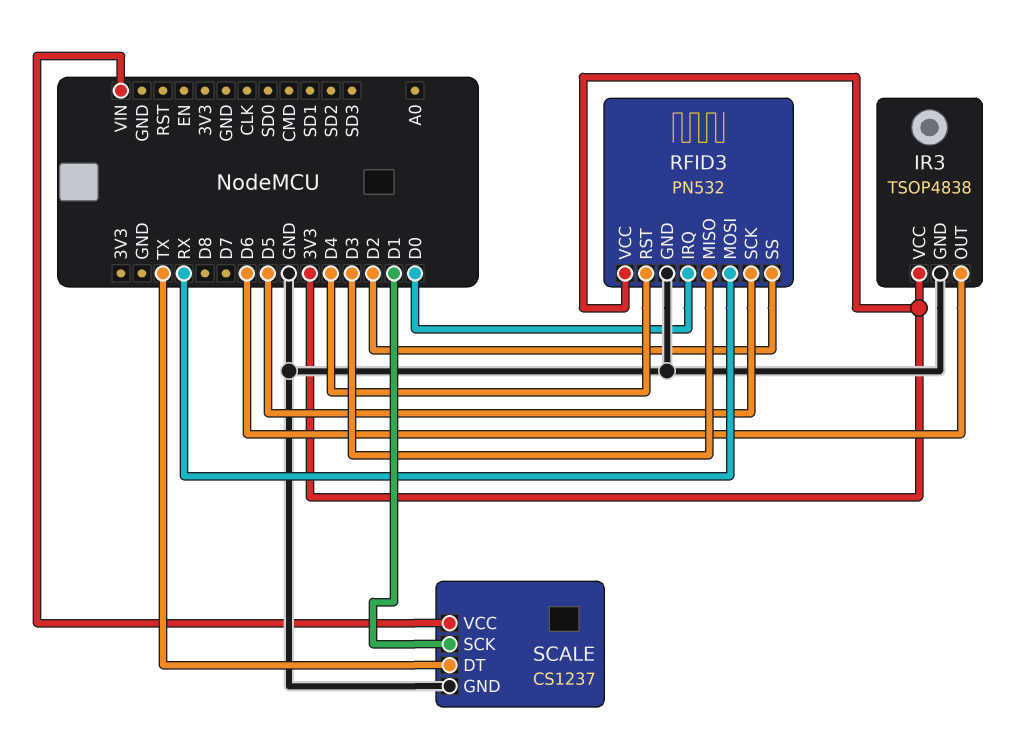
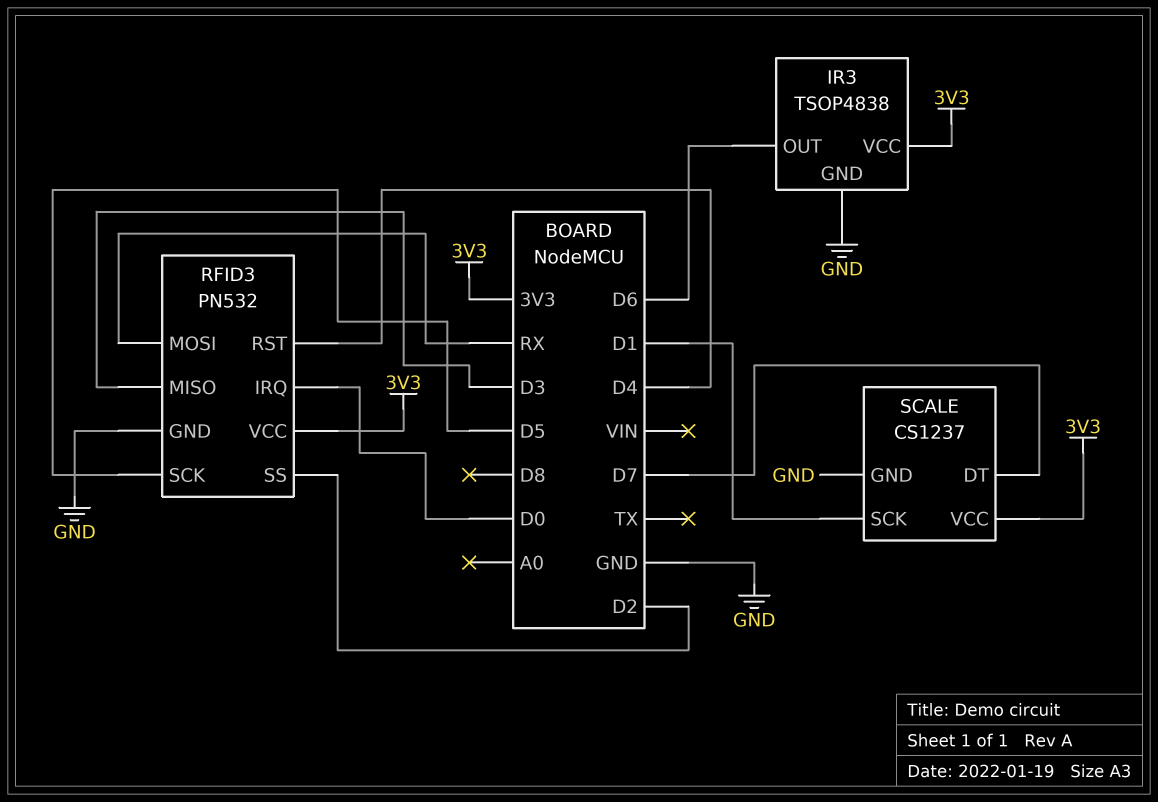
SCALE pin DT: TX -> D7
SCALE pin VCC: VIN -> 3V3

